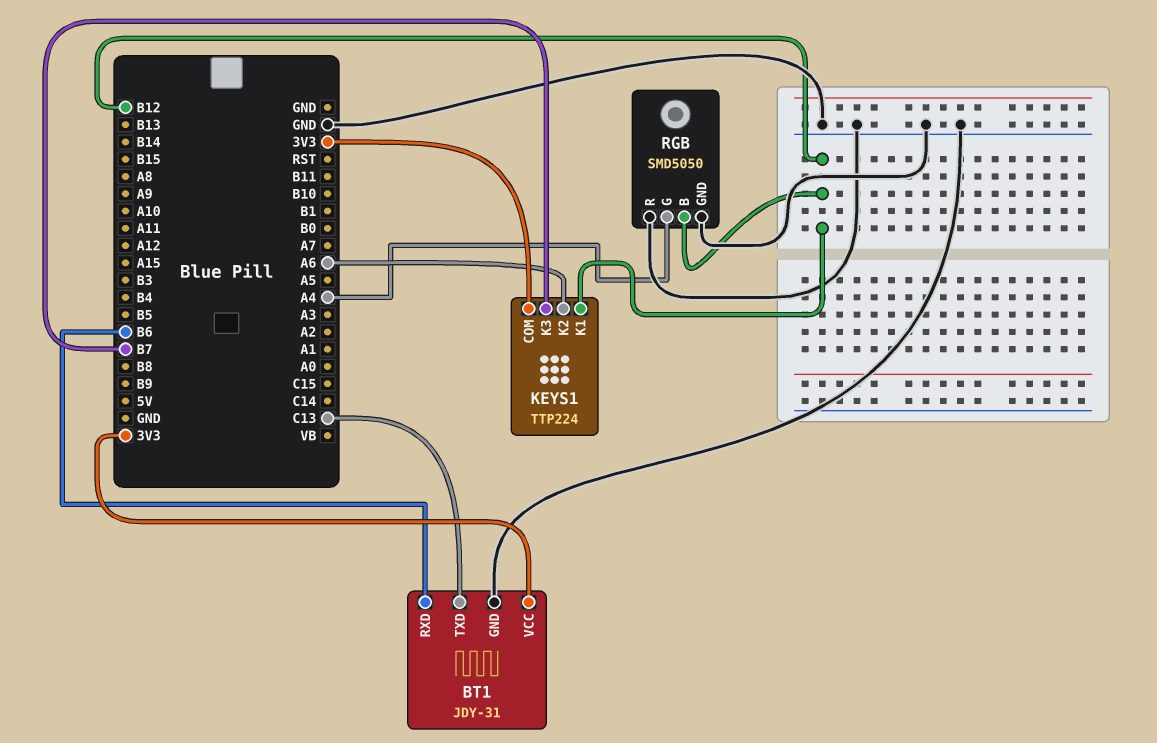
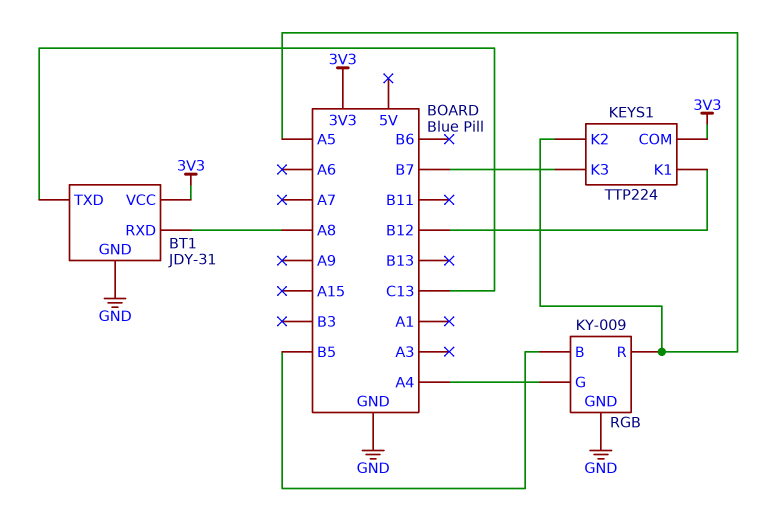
BT1 pin RXD: B6 -> A8
KEYS1 pin K2: A6 -> A5
RGB: SMD5050 -> KY-009
RGB pin B: B12 -> B5
RGB pin R: GND -> A5

